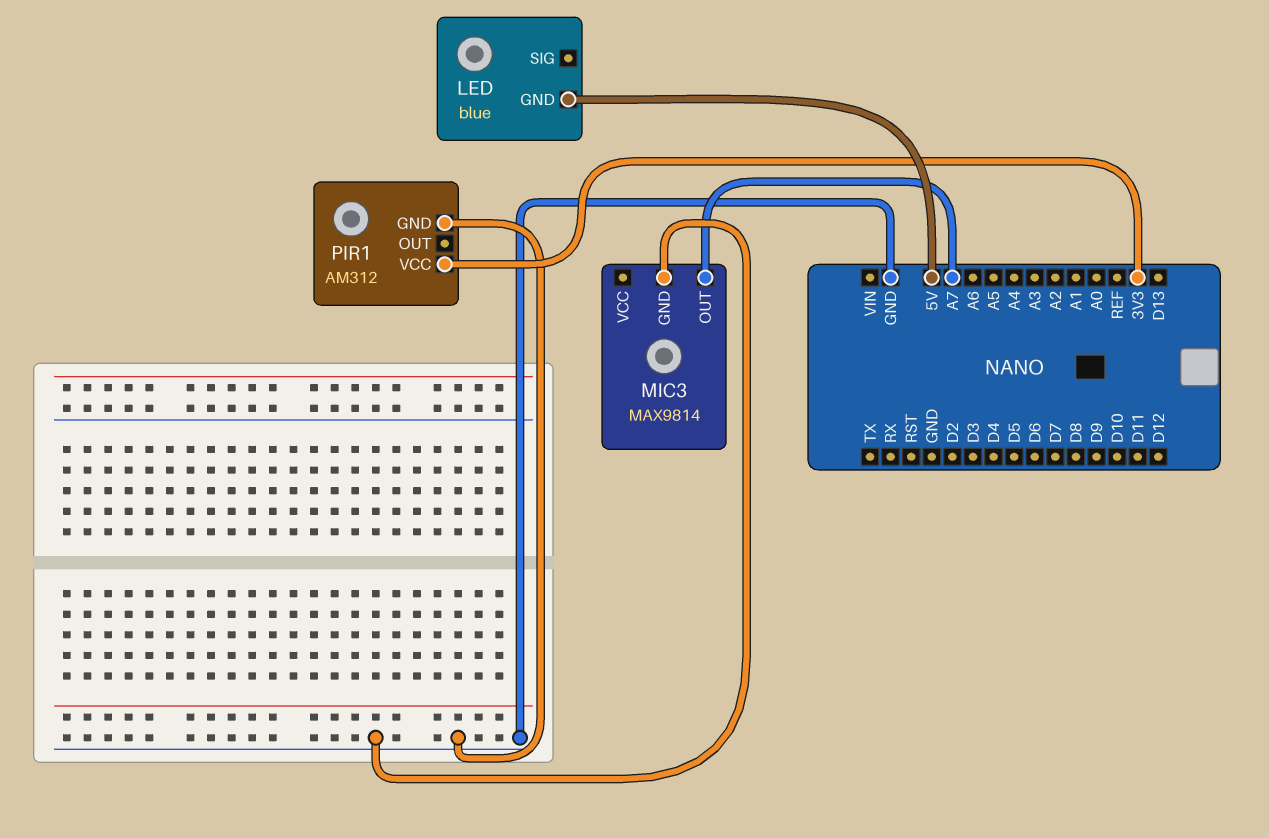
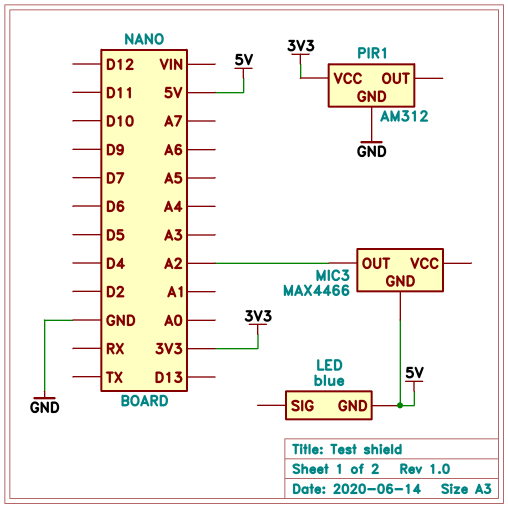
MIC3: MAX9814 -> MAX4466
MIC3 pin GND: GND -> 5V
MIC3 pin OUT: A7 -> A2

